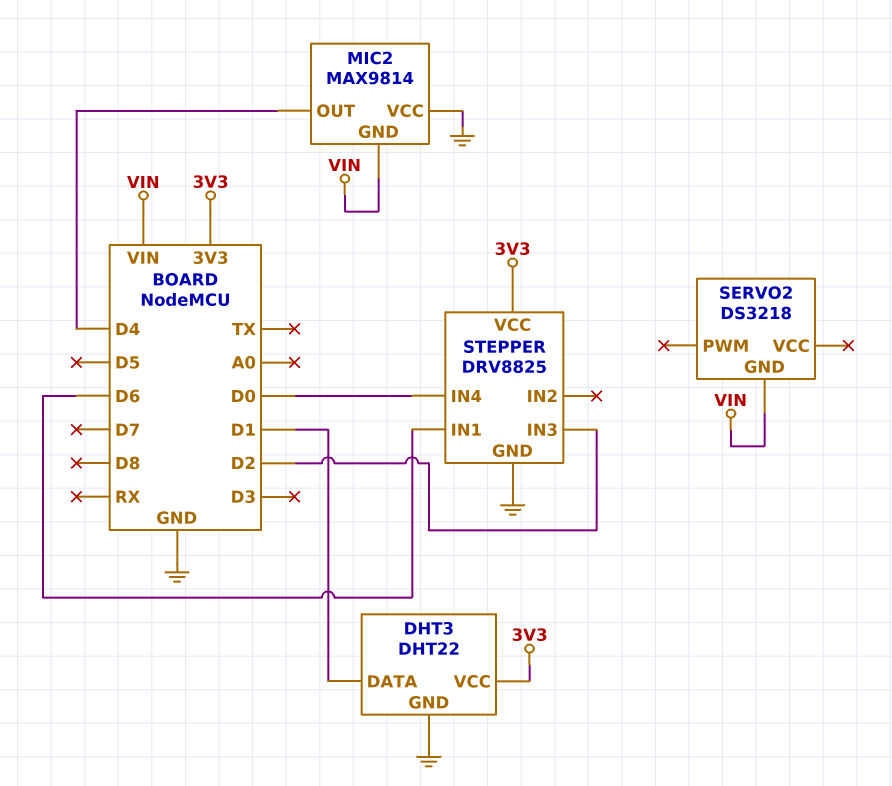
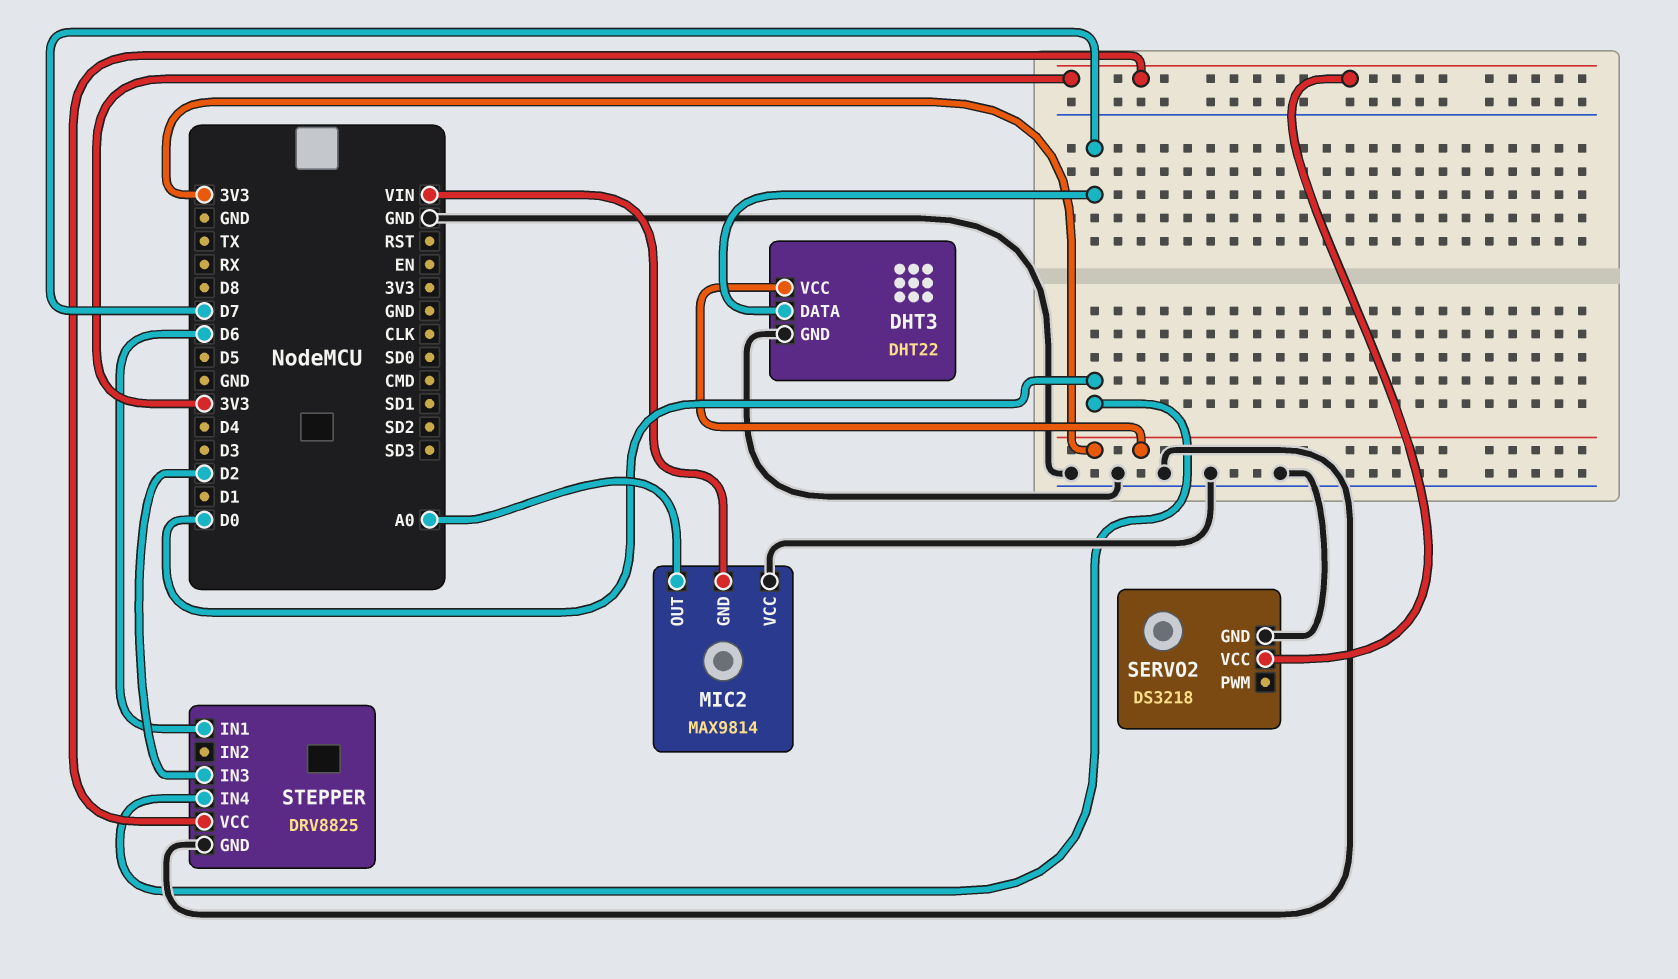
DHT3 pin DATA: D1 -> D7
MIC2 pin OUT: D4 -> A0
SERVO2 pin GND: VIN -> GND
SERVO2 pin VCC: none -> 3V3

